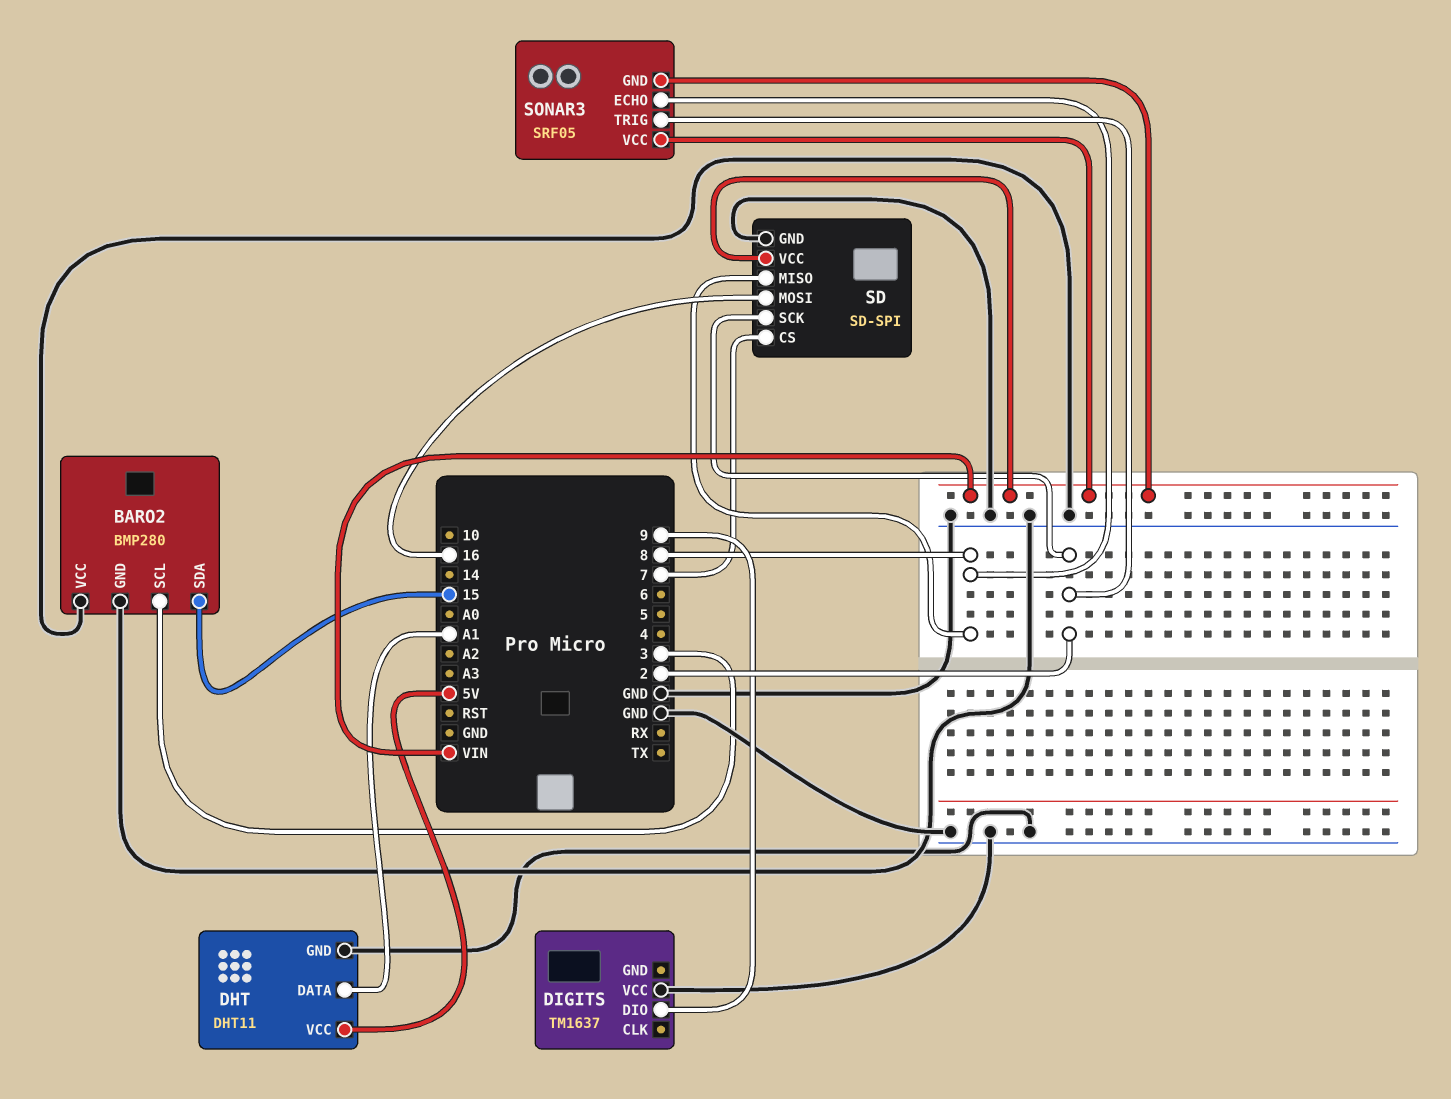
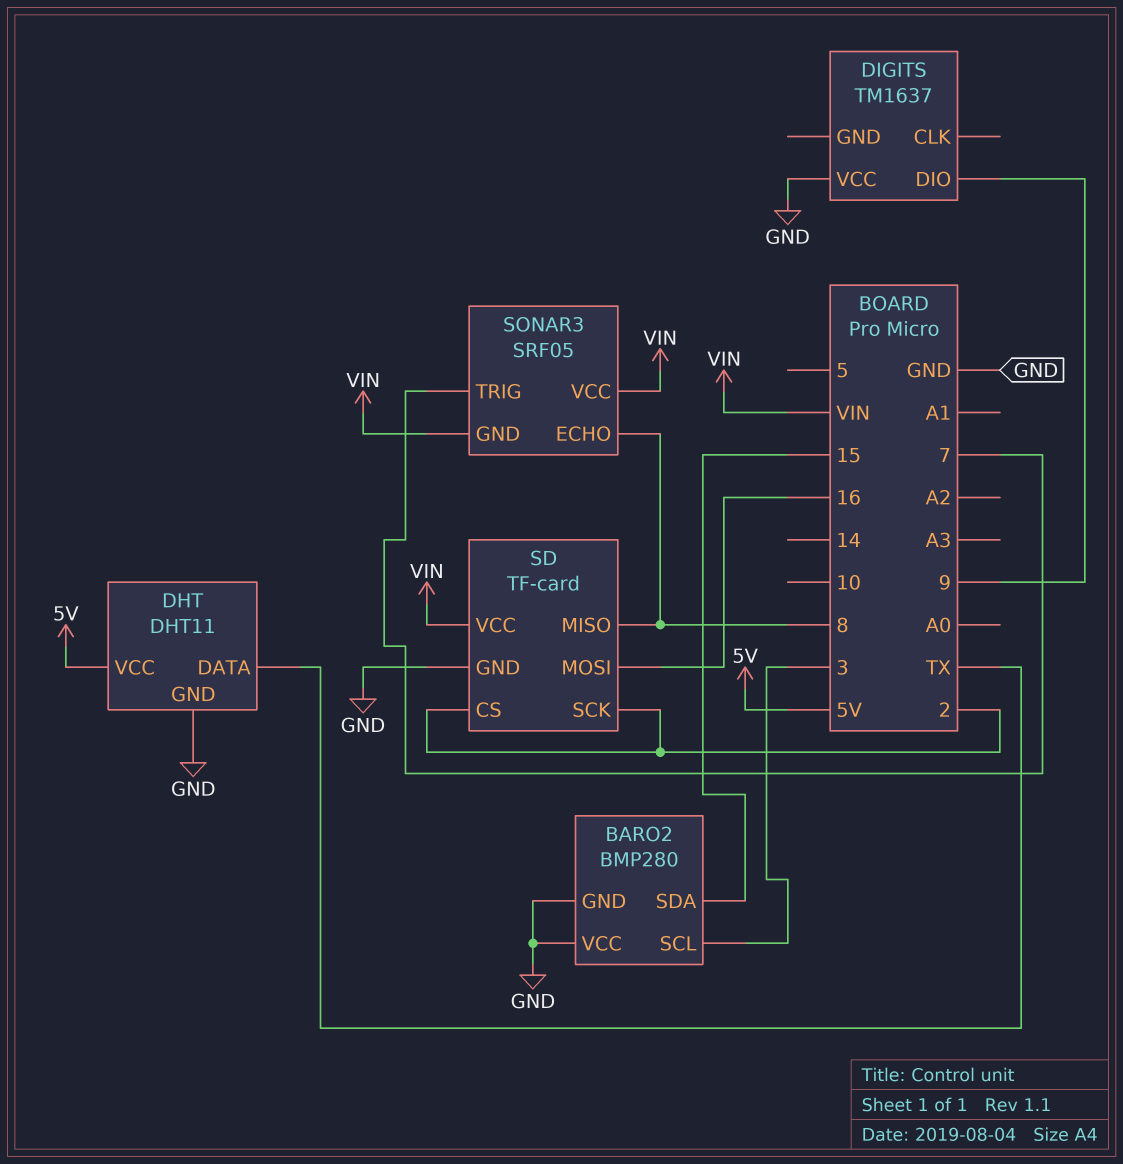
DHT pin DATA: A1 -> TX
SD: SD-SPI -> TF-card
SD pin CS: 7 -> 2
SONAR3 pin TRIG: 2 -> 7

